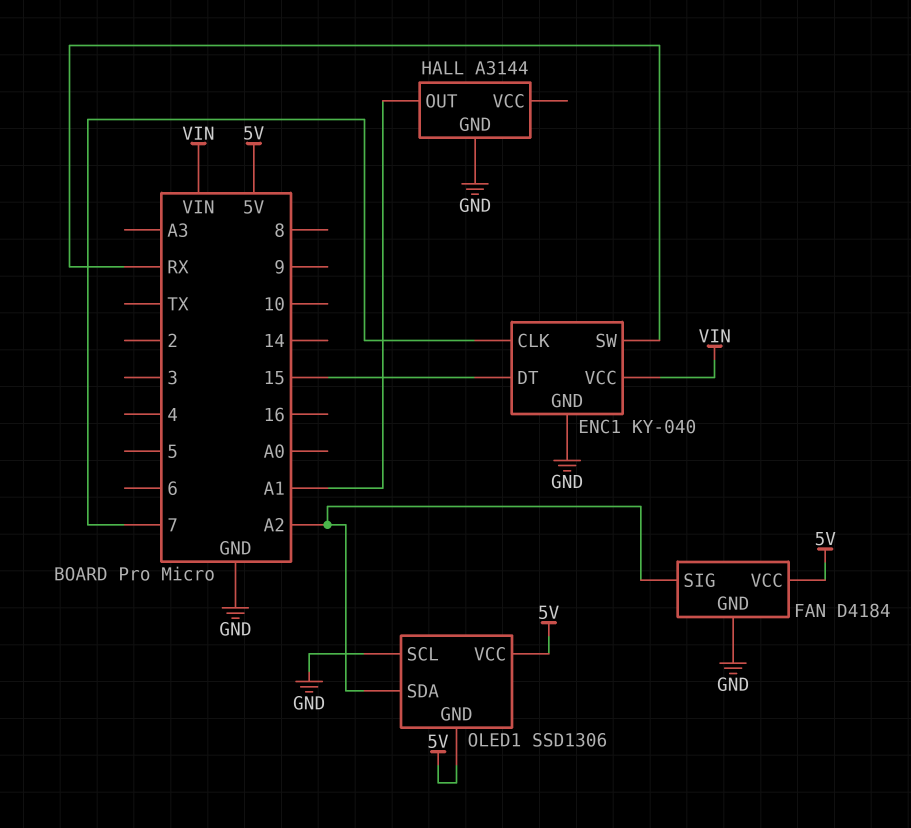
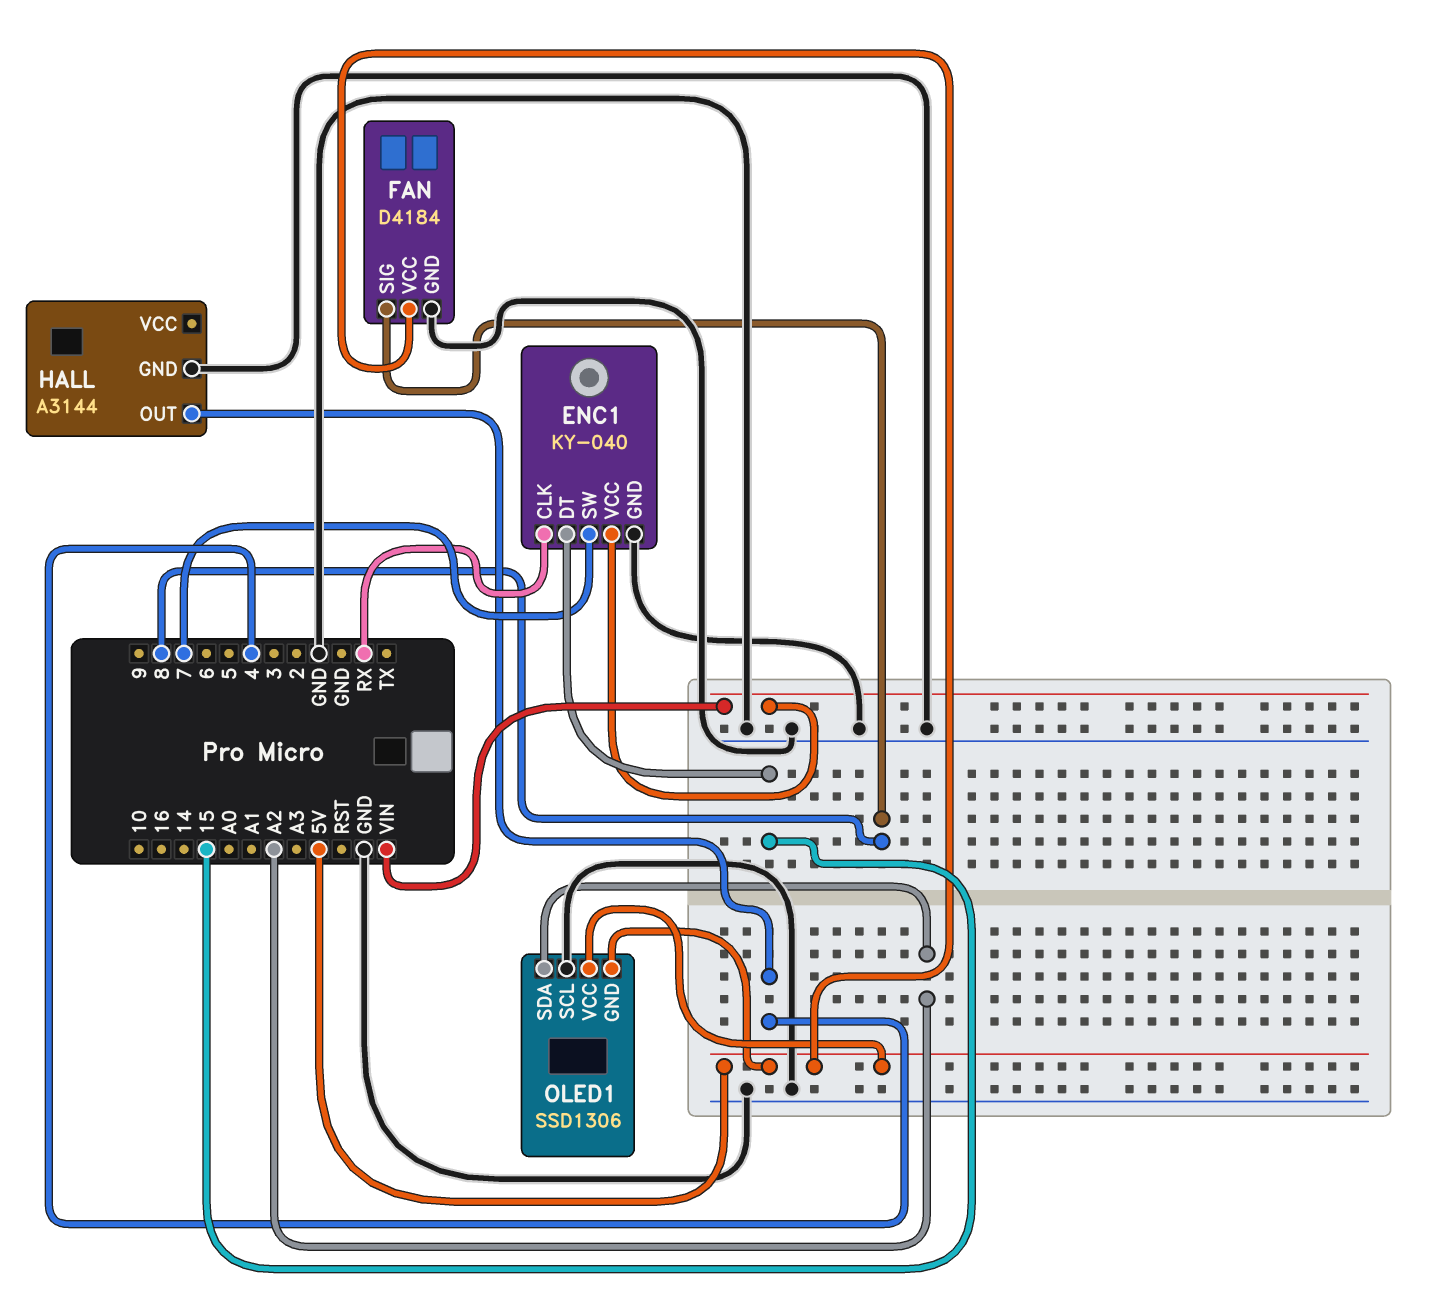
ENC1 pin CLK: 7 -> RX
ENC1 pin SW: RX -> 7
FAN pin SIG: A2 -> 8
HALL pin OUT: A1 -> 4

